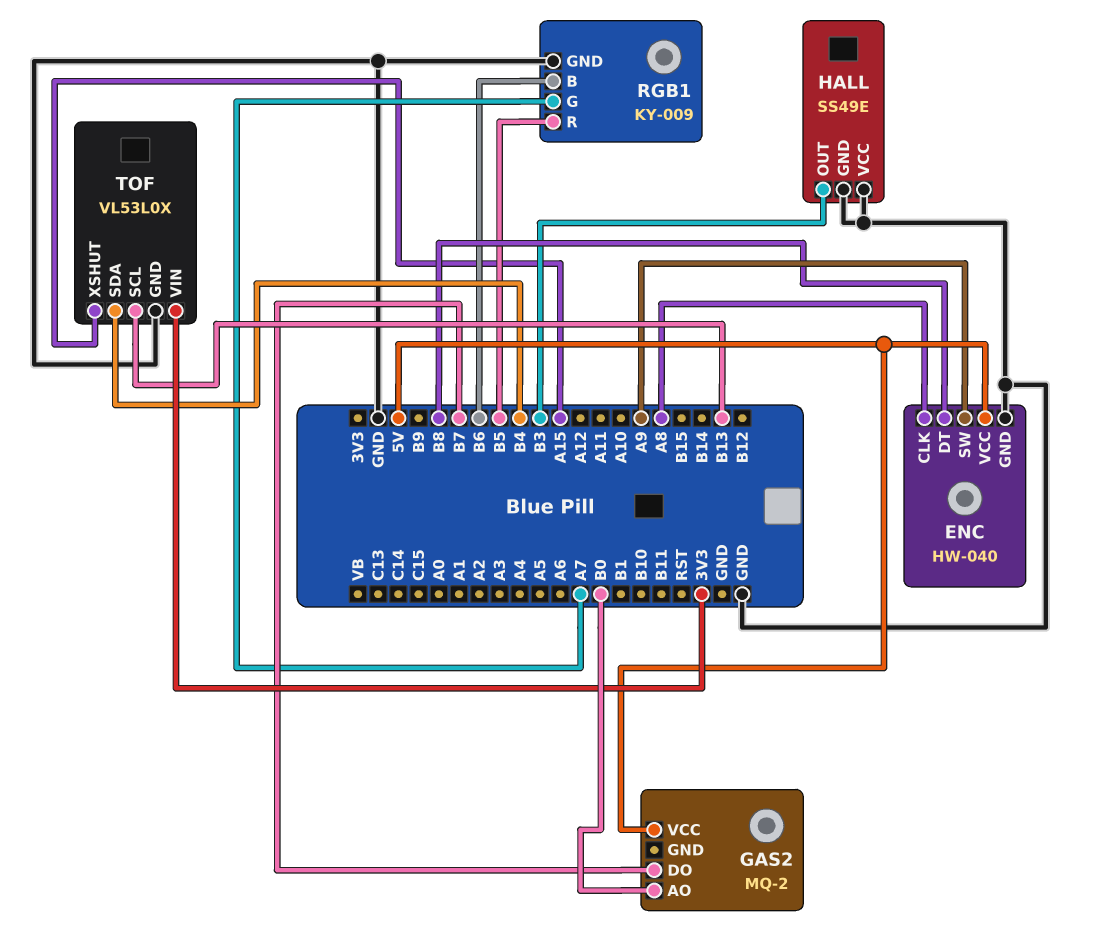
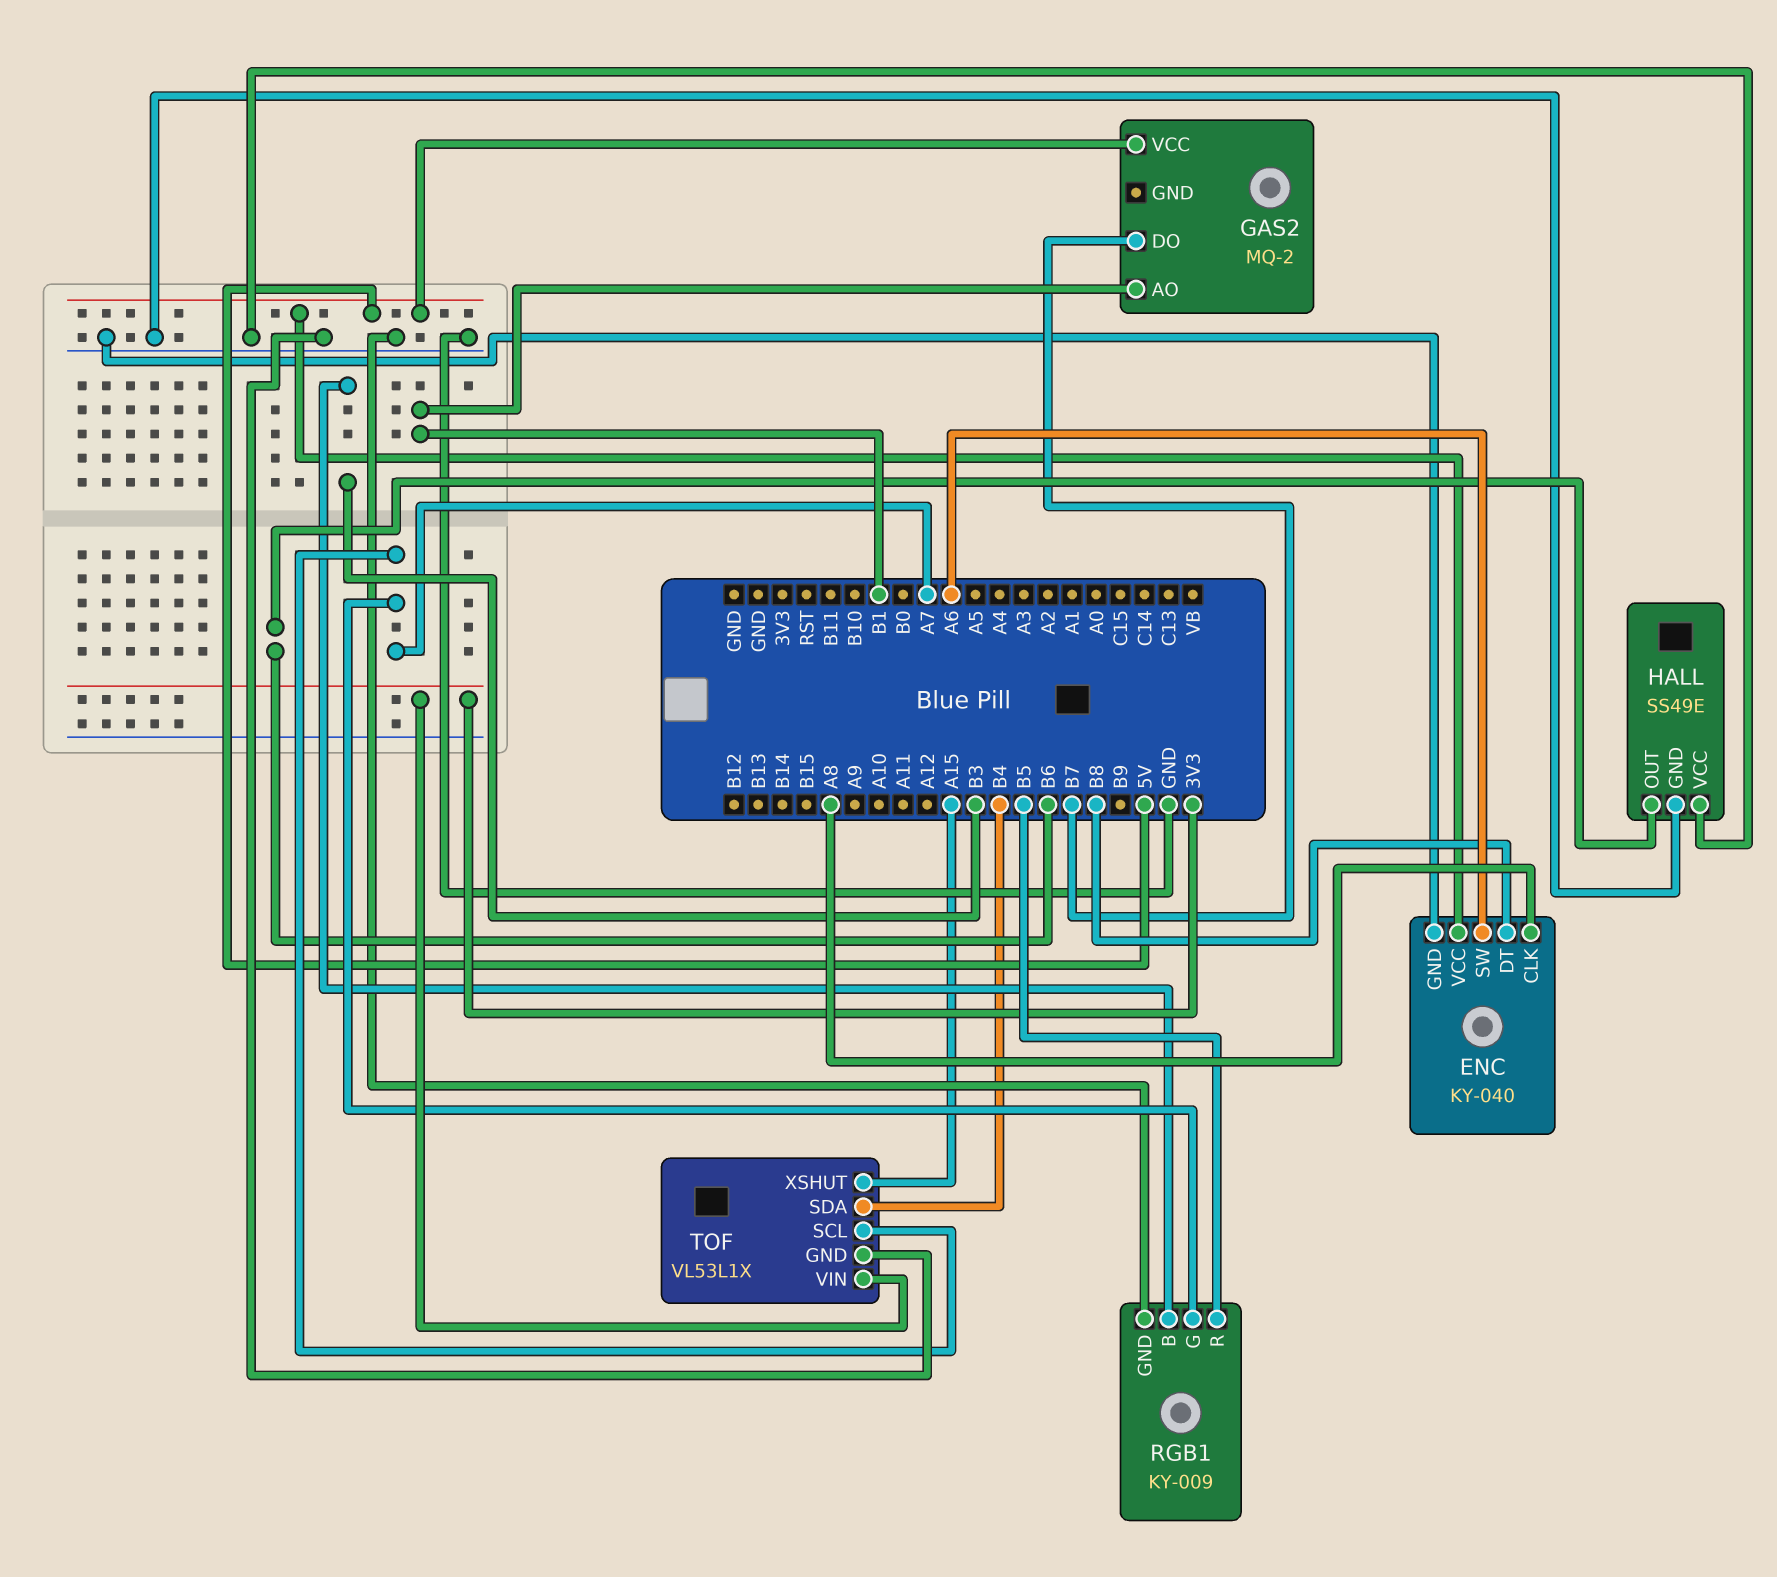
ENC: HW-040 -> KY-040
ENC pin SW: A9 -> A6
GAS2 pin AO: B0 -> B1
HALL pin OUT: B3 -> B6
RGB1 pin B: B6 -> B3
TOF: VL53L0X -> VL53L1X
TOF pin SCL: B13 -> A7

